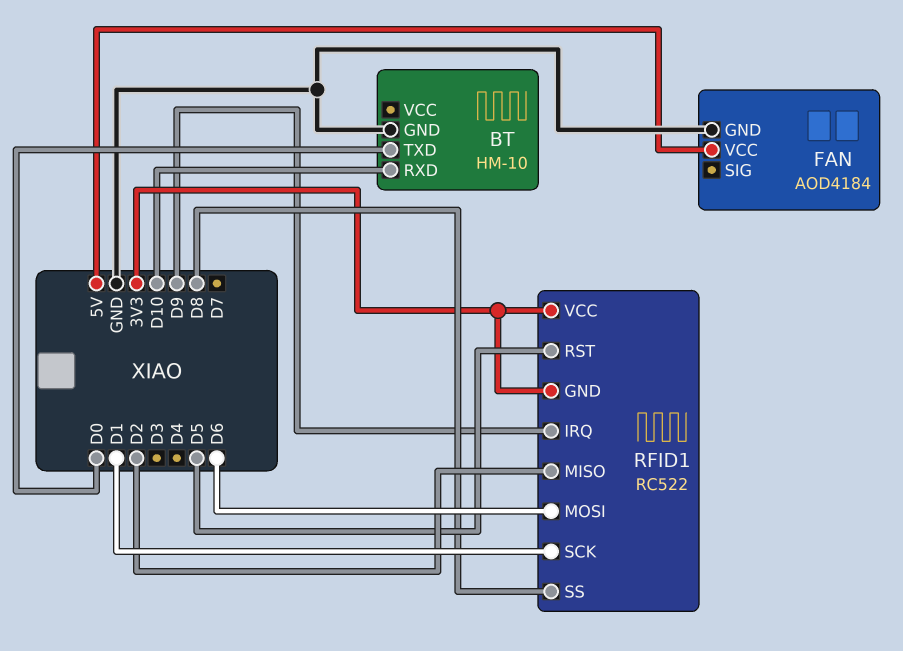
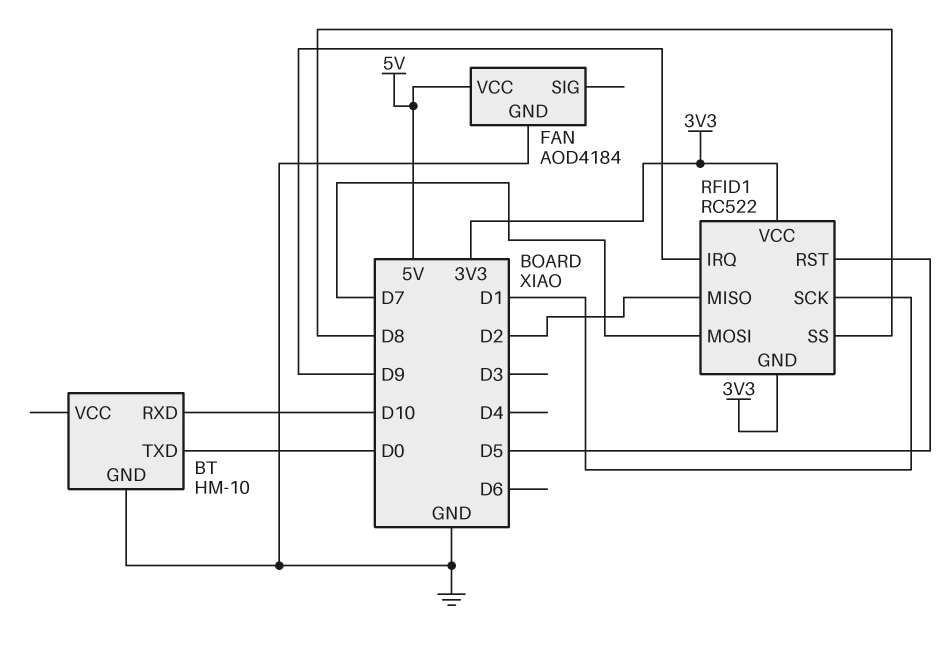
RFID1 pin MOSI: D6 -> D7

